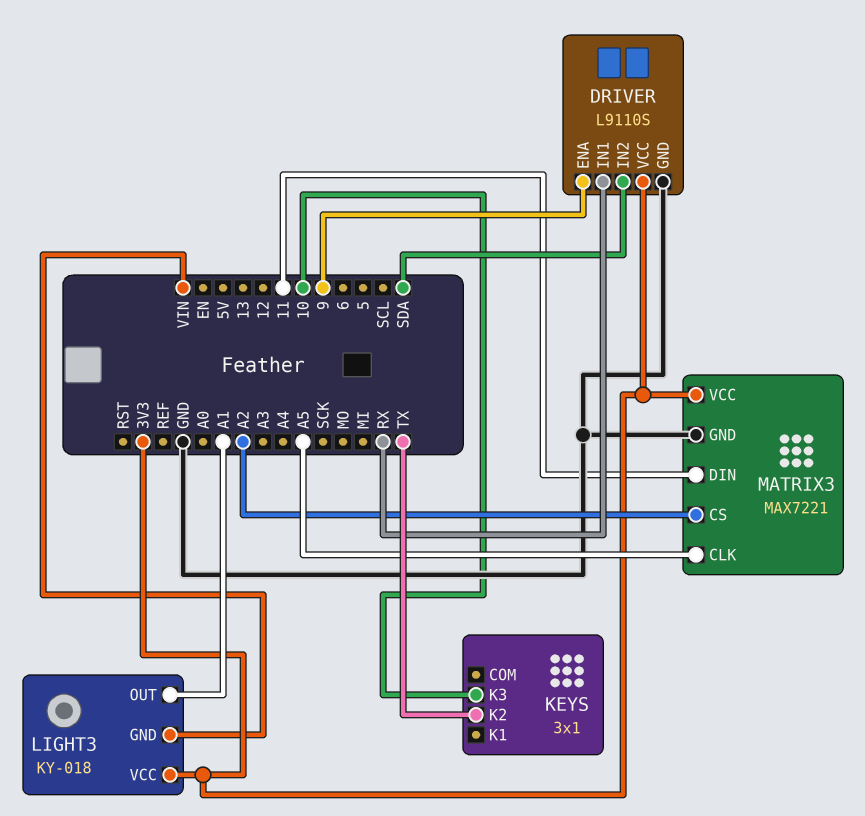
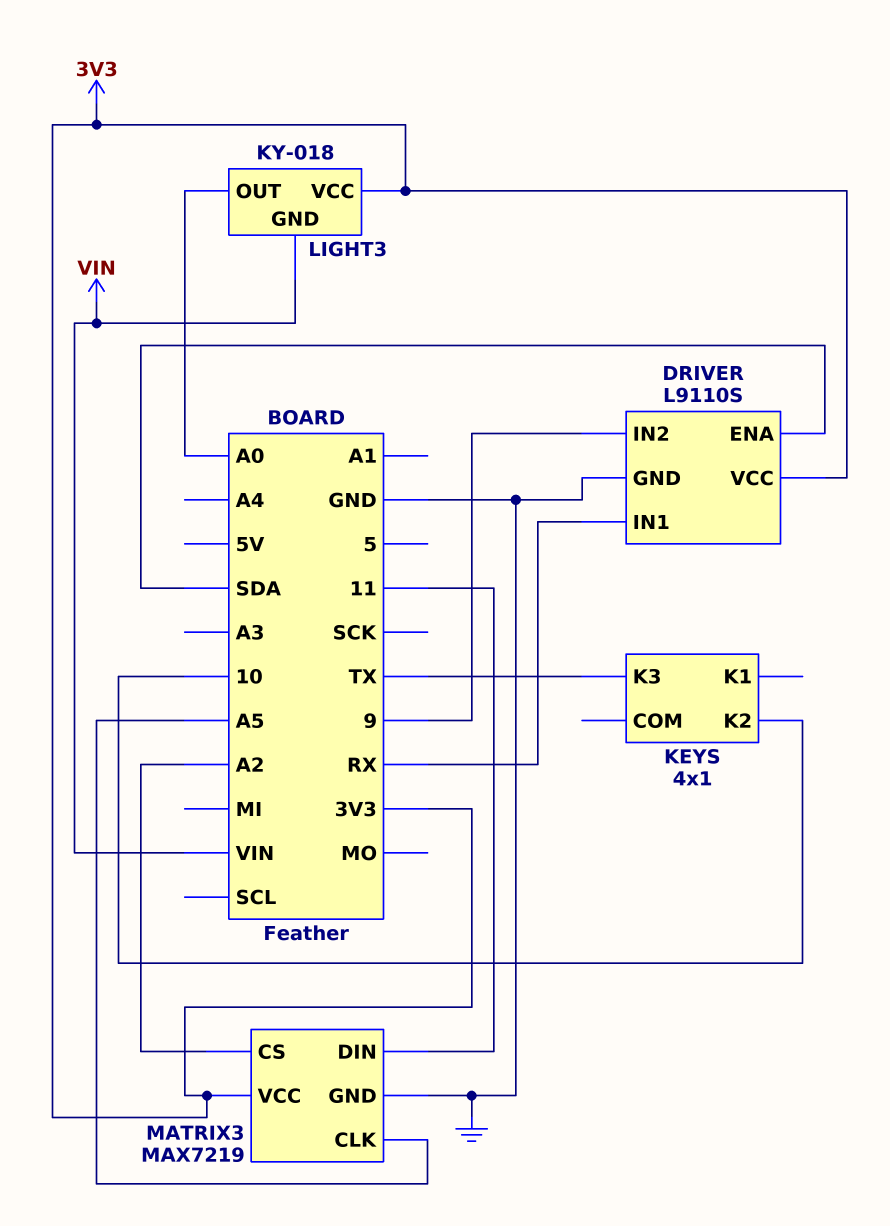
DRIVER pin ENA: 9 -> SDA
DRIVER pin IN2: SDA -> 9
KEYS: 3x1 -> 4x1
KEYS pin K2: TX -> 10
KEYS pin K3: 10 -> TX
LIGHT3 pin OUT: A1 -> A0
MATRIX3: MAX7221 -> MAX7219

